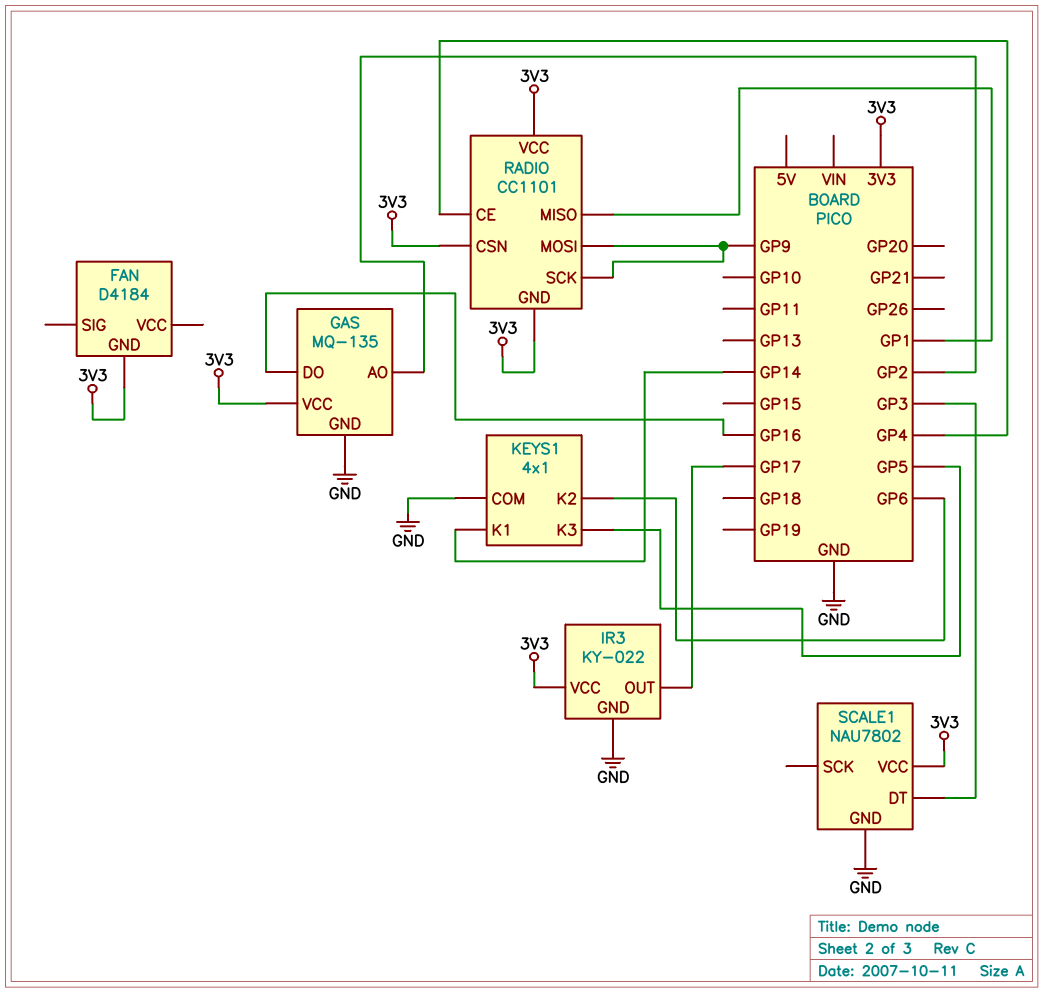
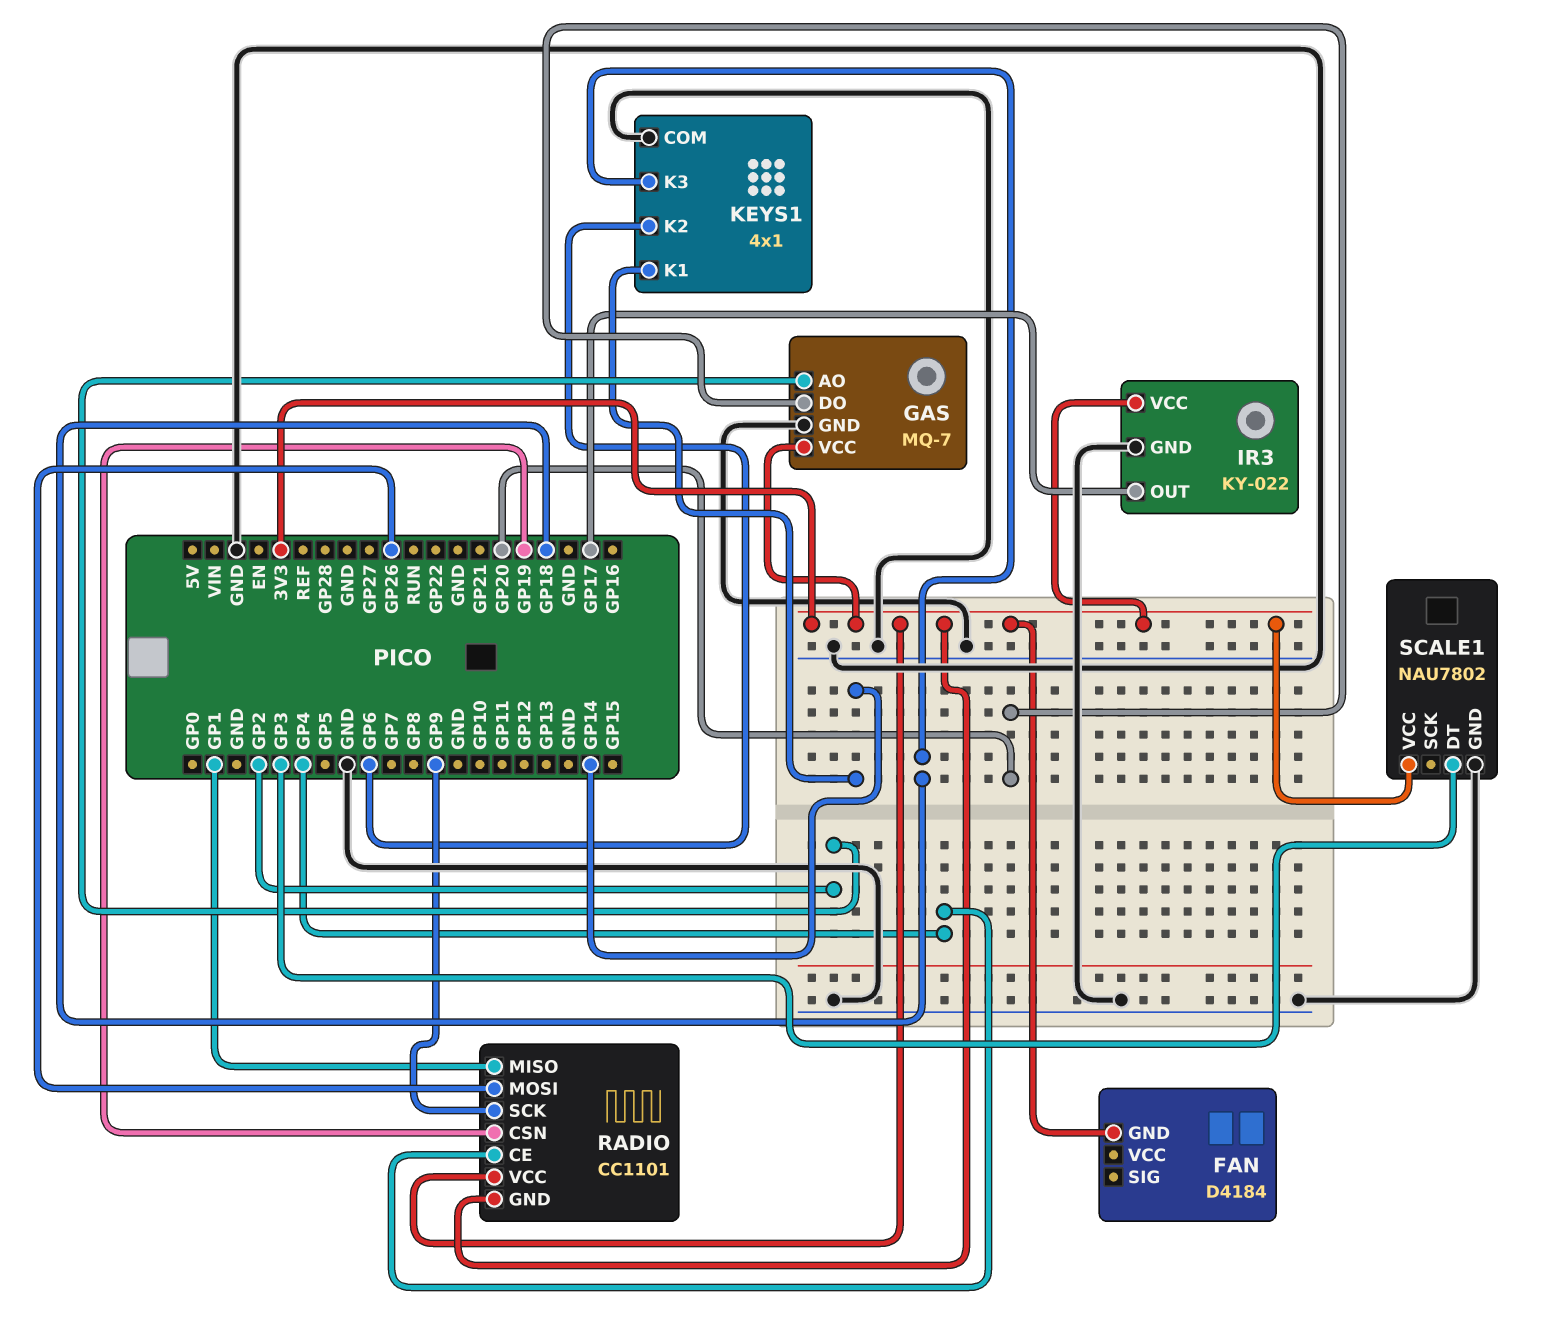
GAS: MQ-135 -> MQ-7
GAS pin DO: GP16 -> GP20
KEYS1 pin K3: GP5 -> GP18
RADIO pin CSN: 3V3 -> GP19
RADIO pin MOSI: GP9 -> GP26

